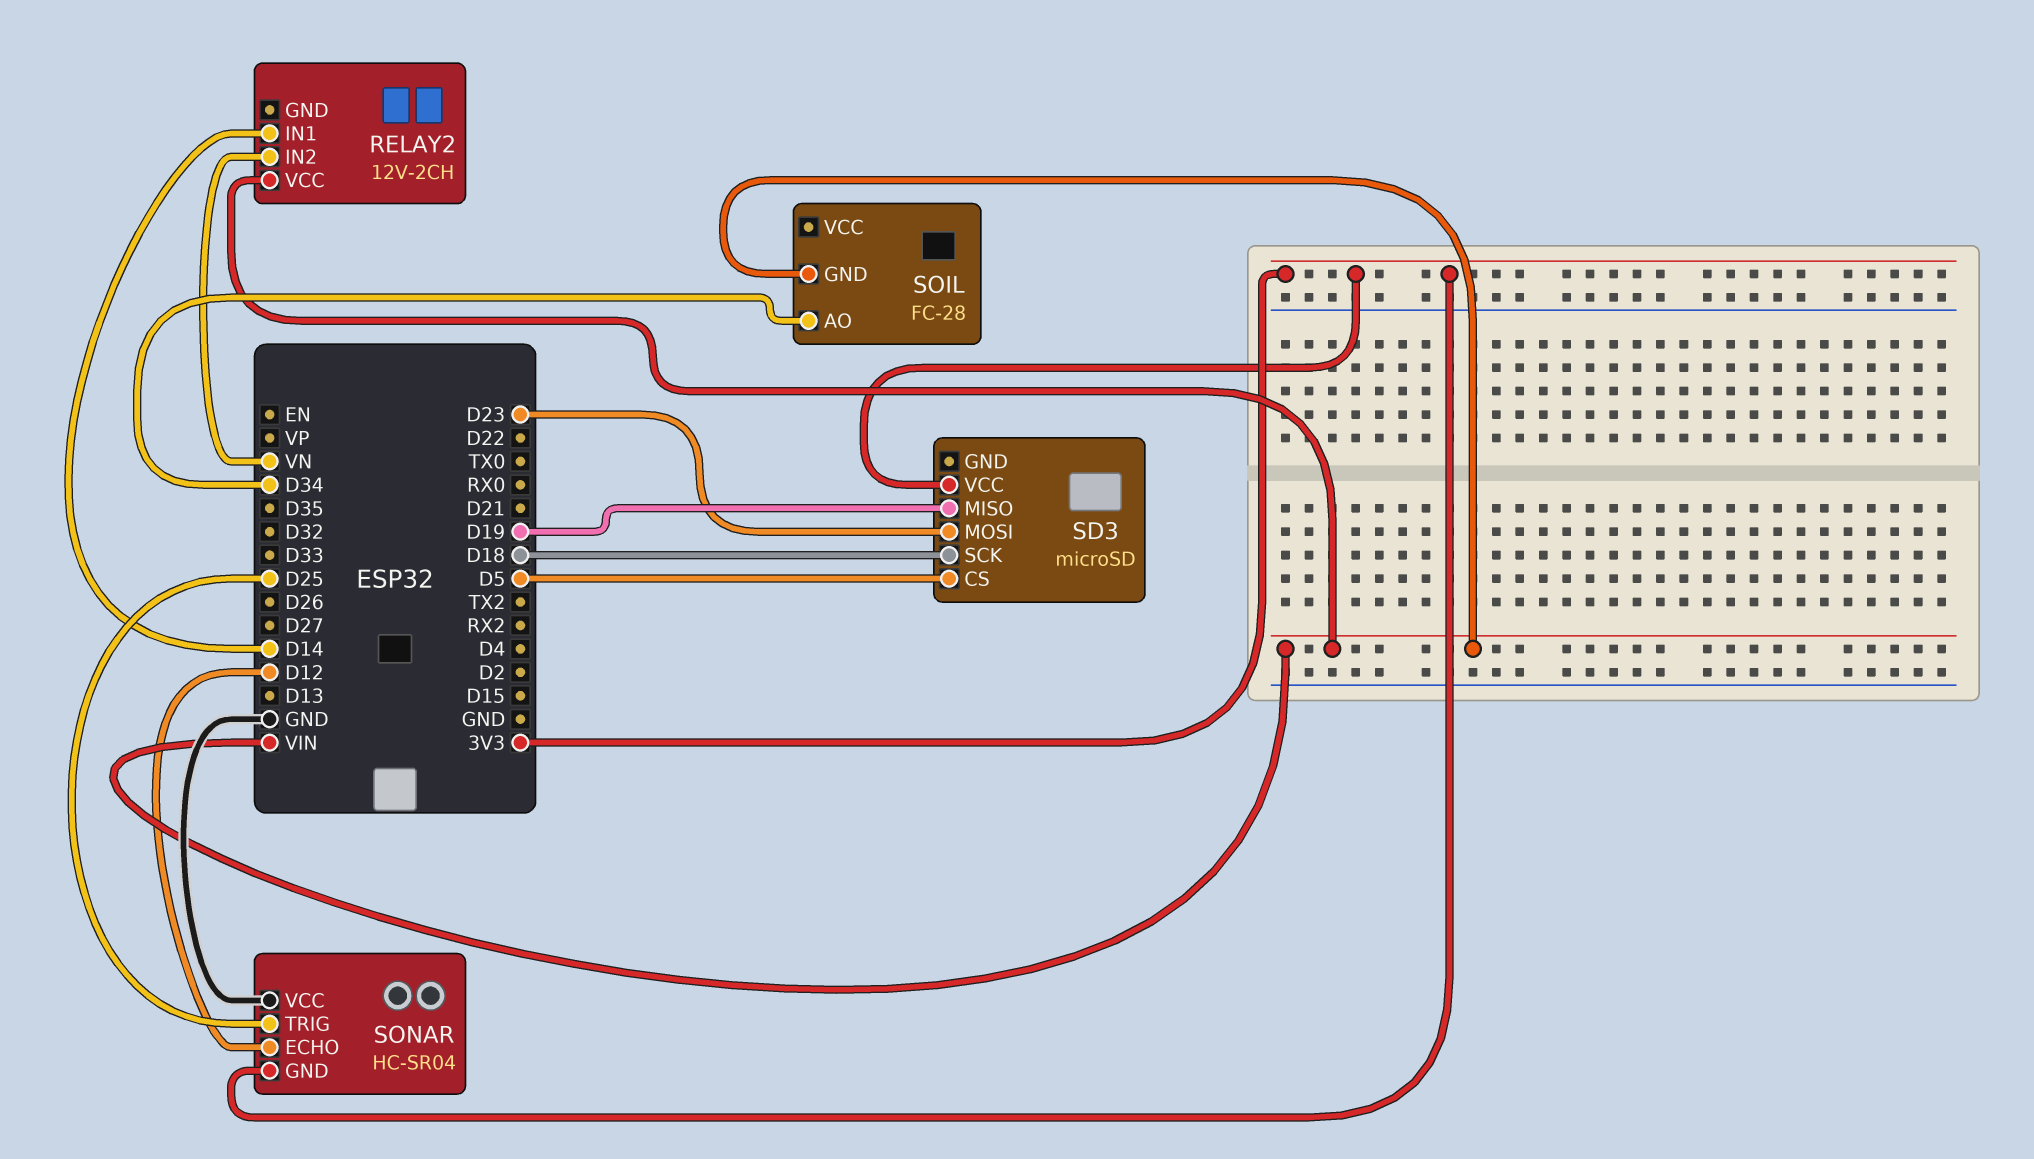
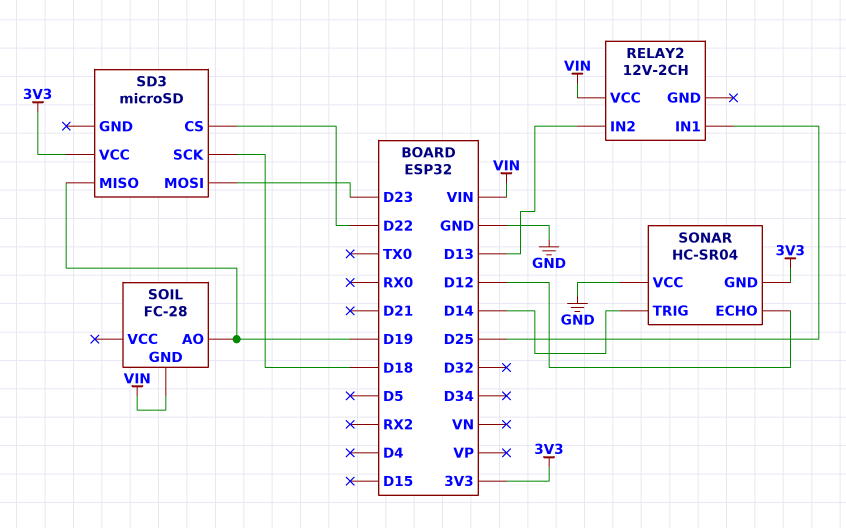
RELAY2 pin IN1: D14 -> D25
RELAY2 pin IN2: VN -> D13
SD3 pin CS: D5 -> D22
SOIL pin AO: D34 -> D19
SONAR pin TRIG: D25 -> D14

